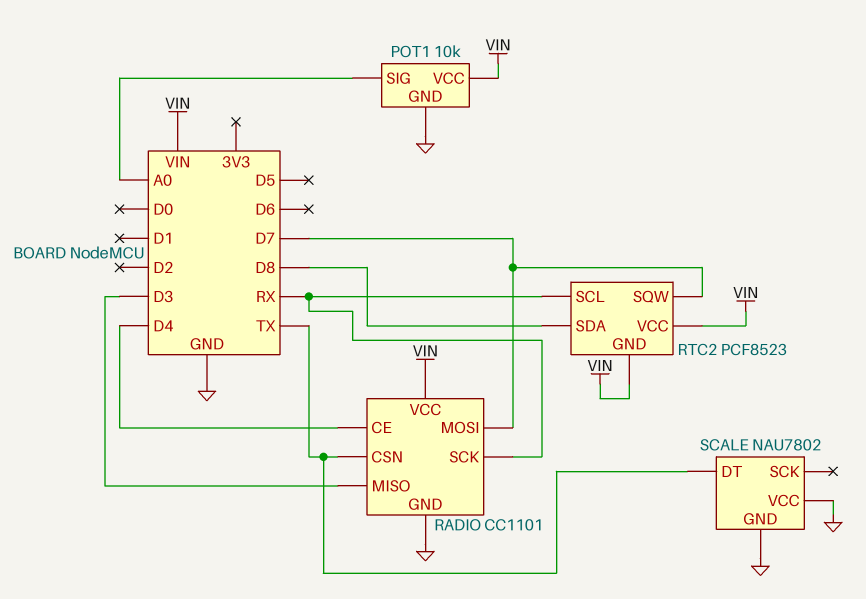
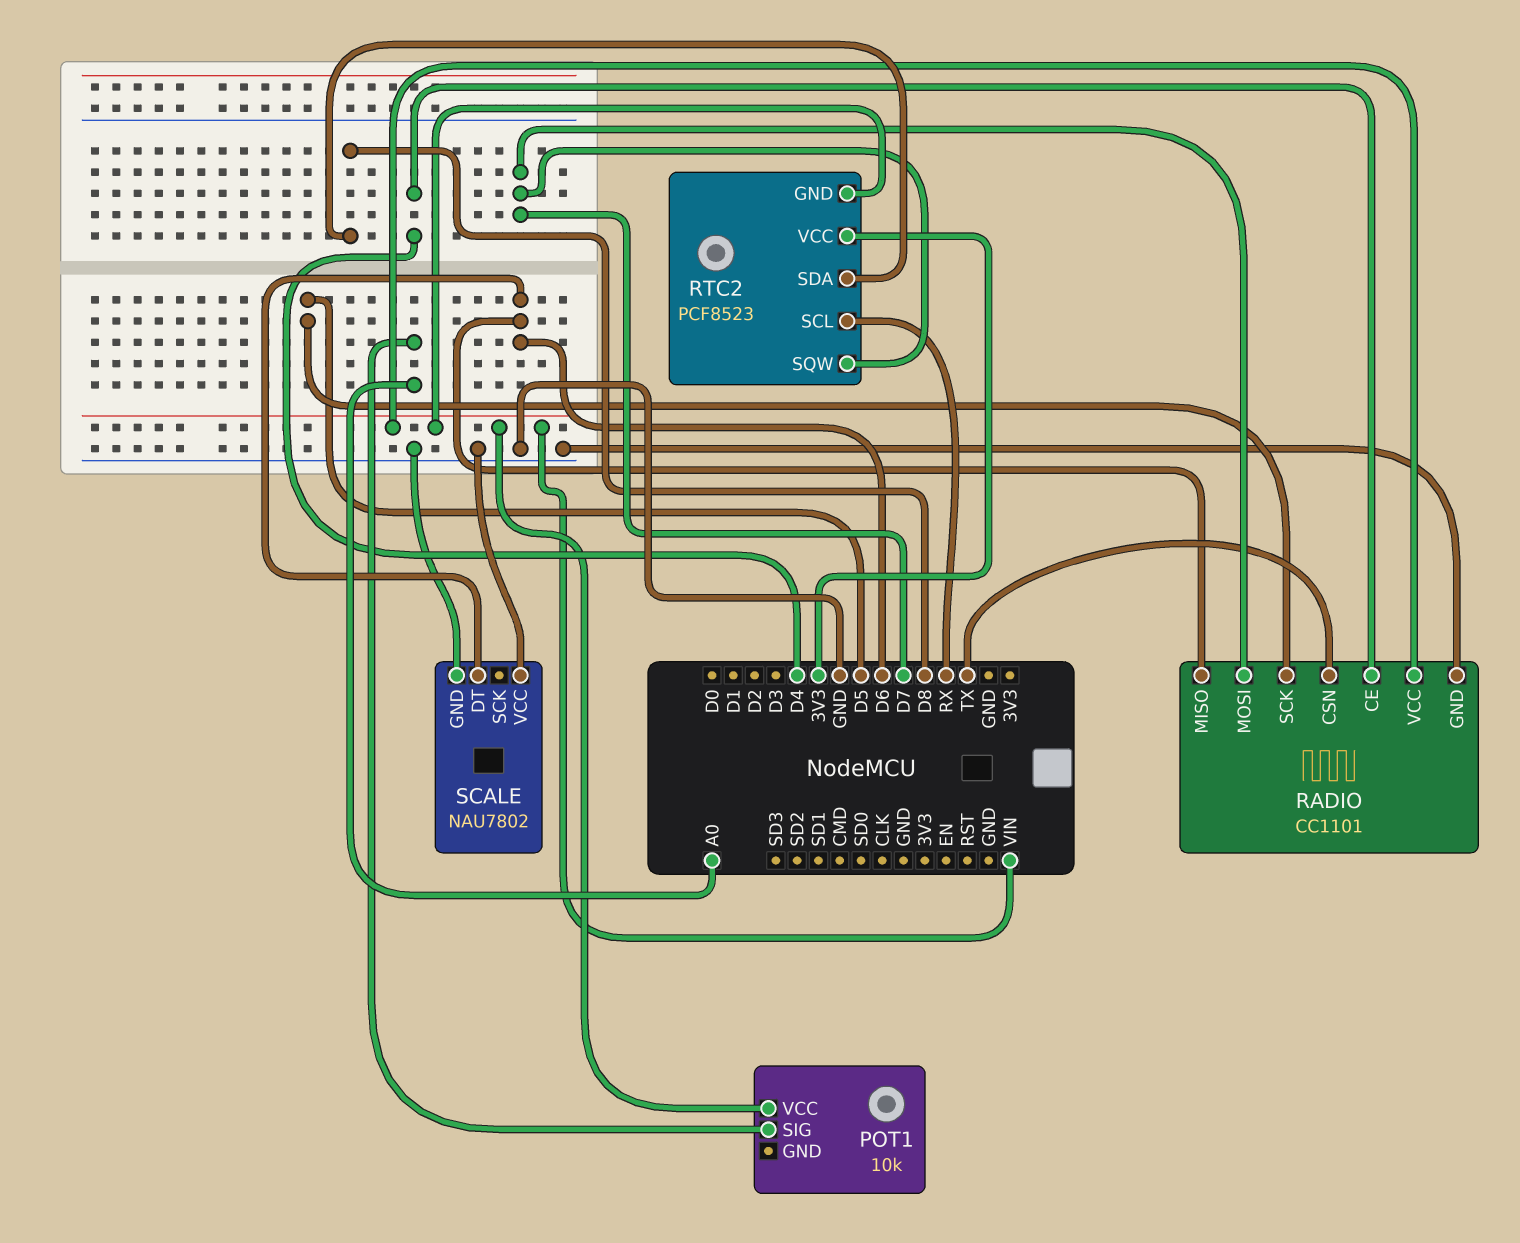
POT1 pin GND: GND -> none
RADIO pin MISO: D3 -> D6
RADIO pin SCK: RX -> D5
RTC2 pin VCC: VIN -> 3V3
SCALE pin DT: TX -> D6

